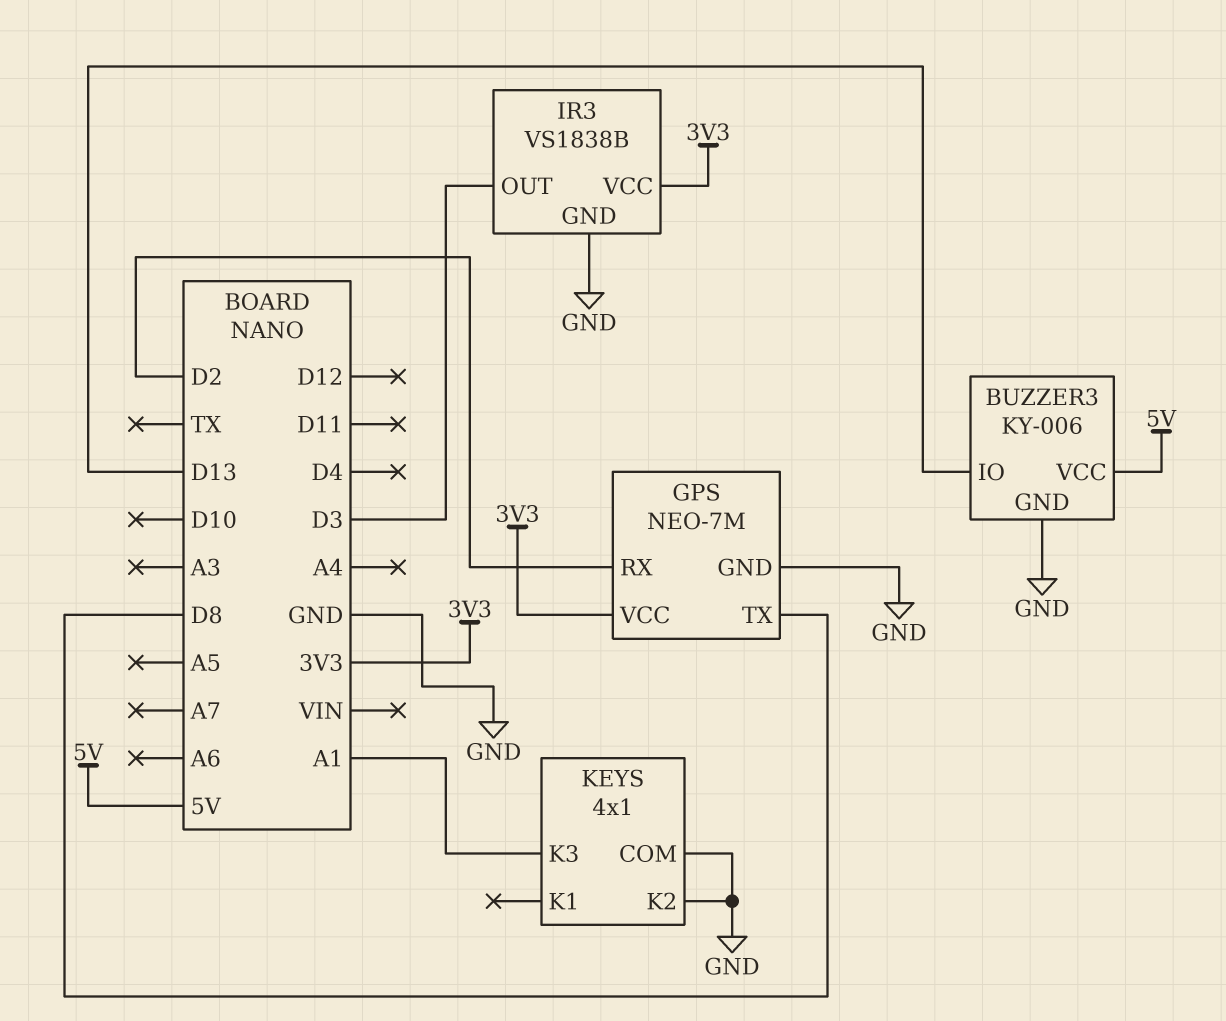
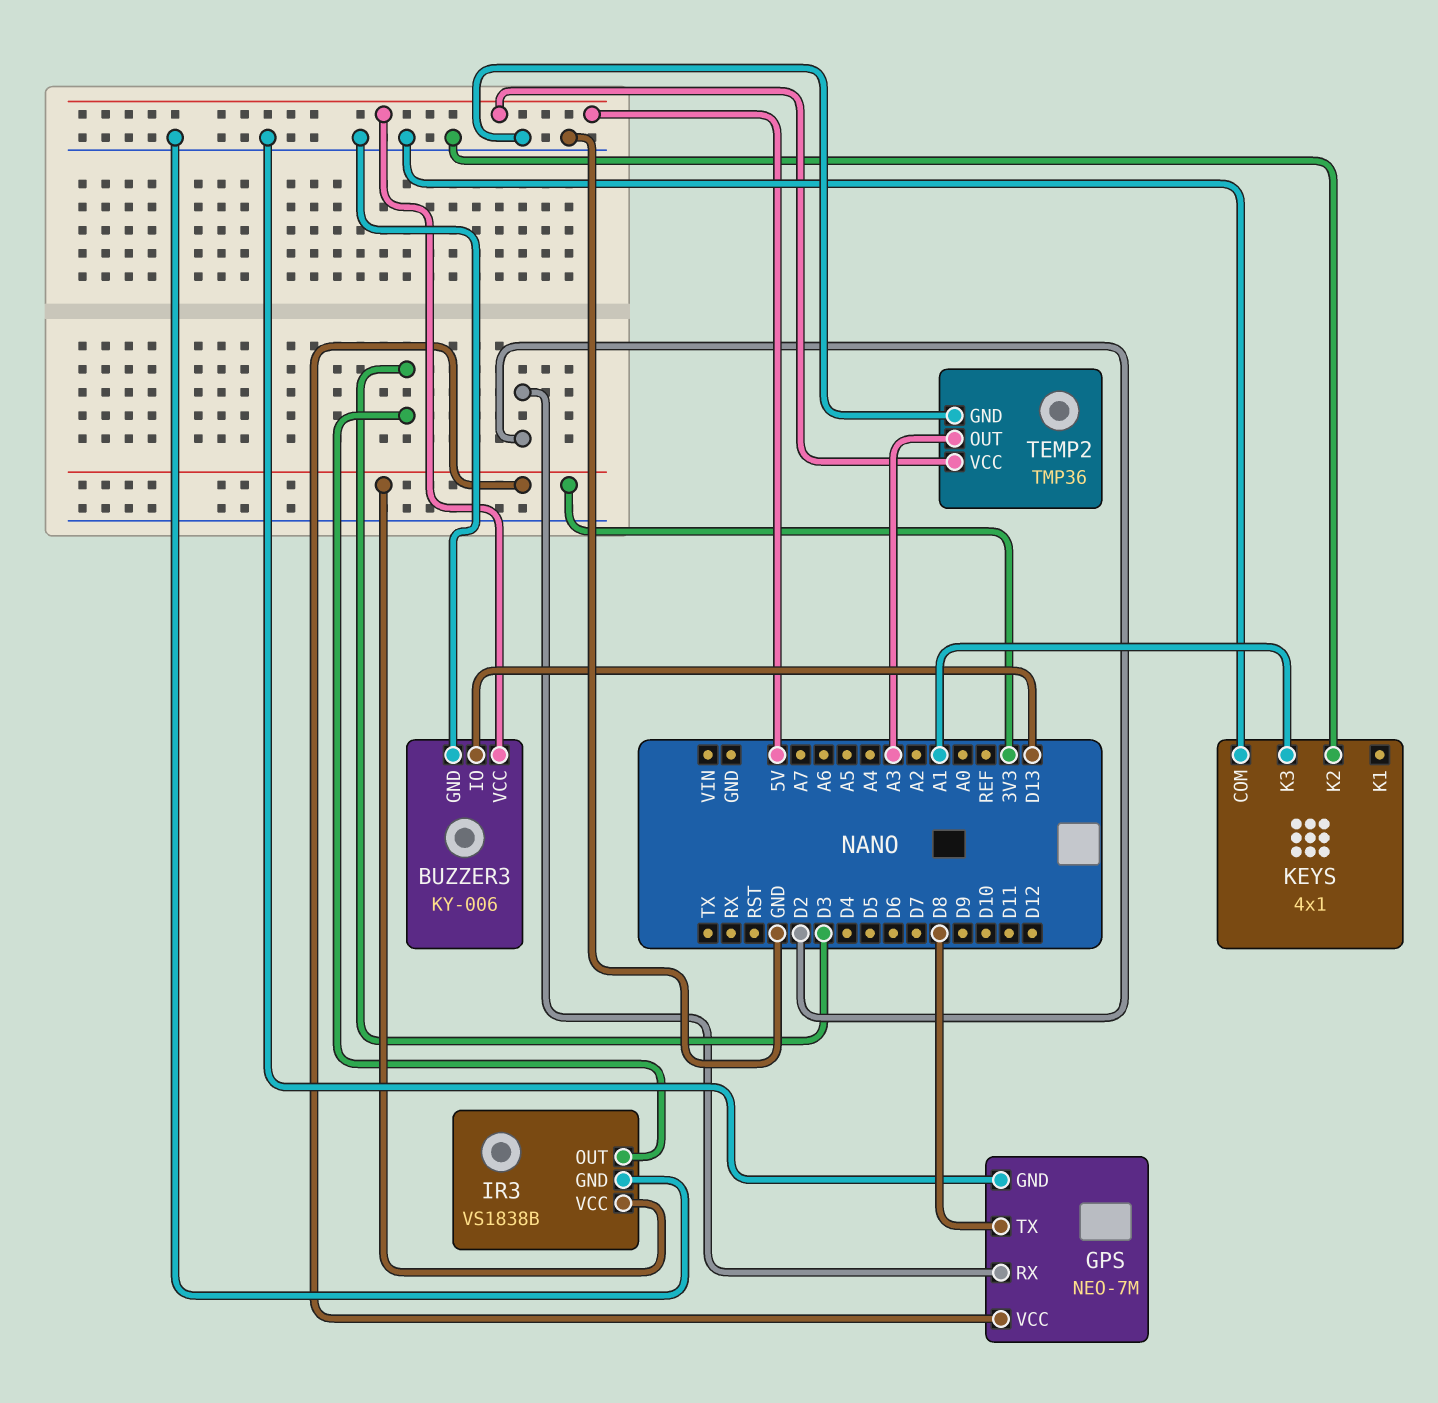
TEMP2: none -> TMP36
TEMP2 pin GND: none -> GND
TEMP2 pin OUT: none -> A3
TEMP2 pin VCC: none -> 5V

